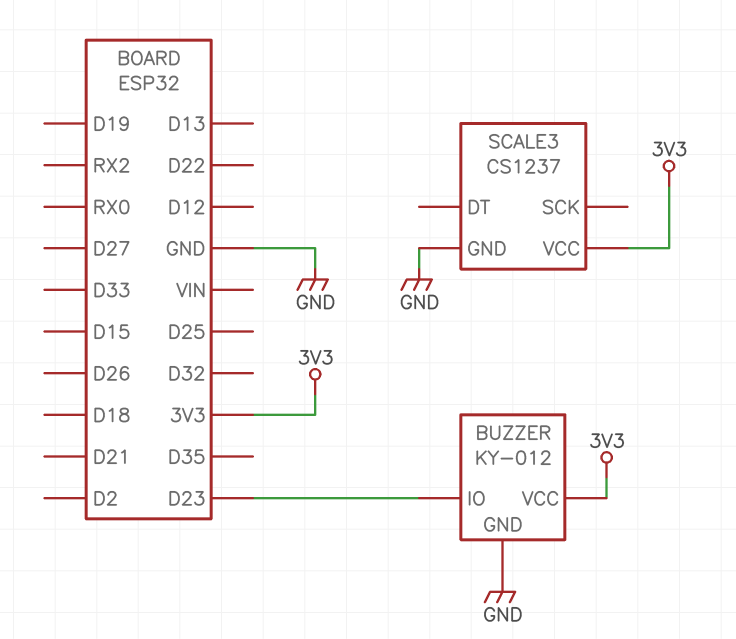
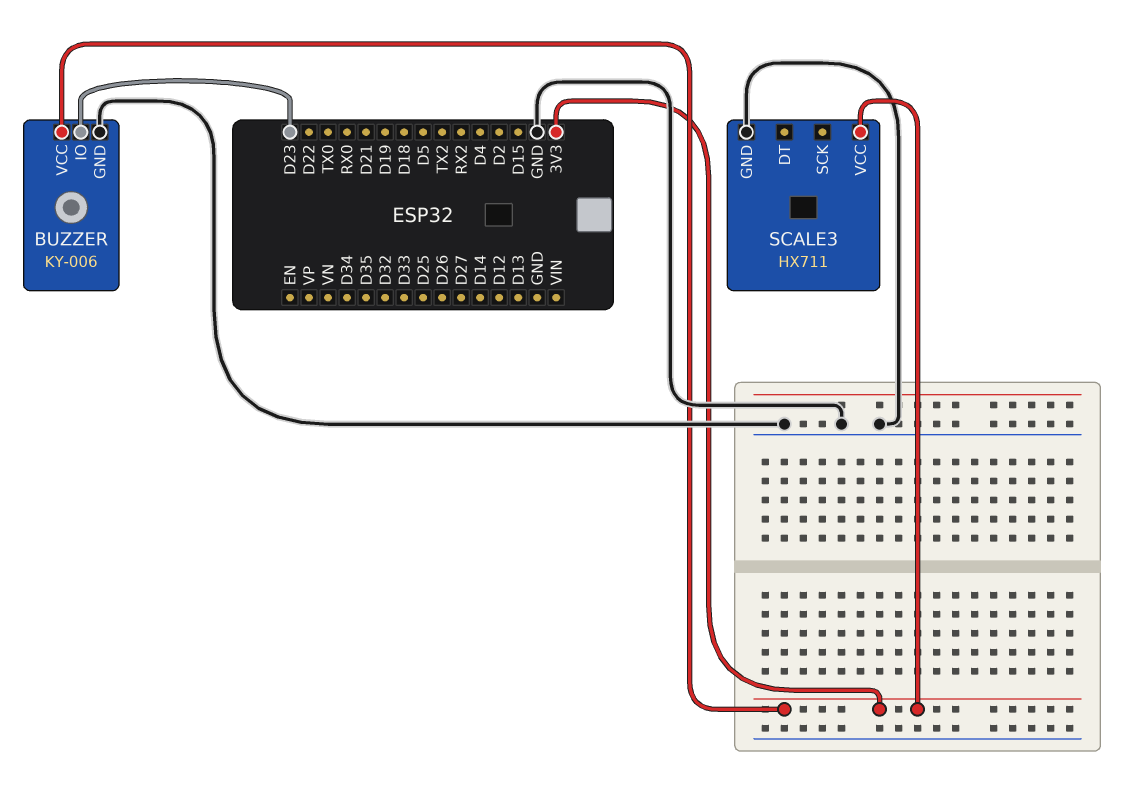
BUZZER: KY-012 -> KY-006
SCALE3: CS1237 -> HX711

